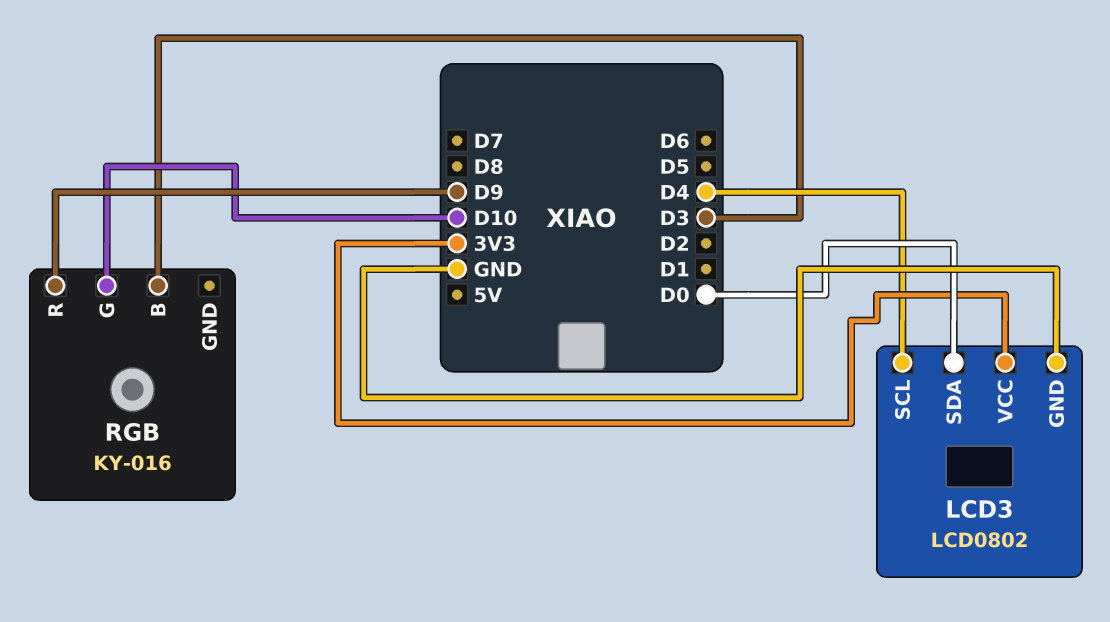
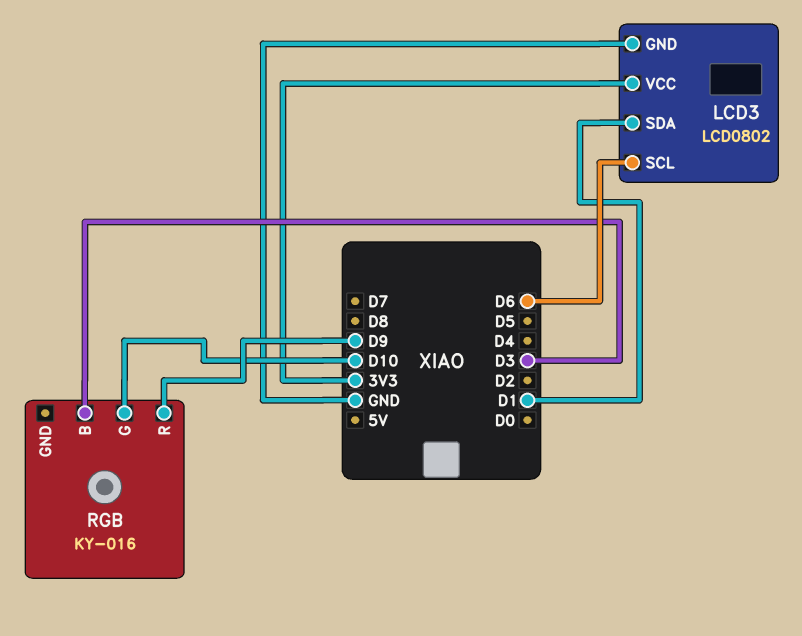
LCD3 pin SCL: D4 -> D6
LCD3 pin SDA: D0 -> D1

